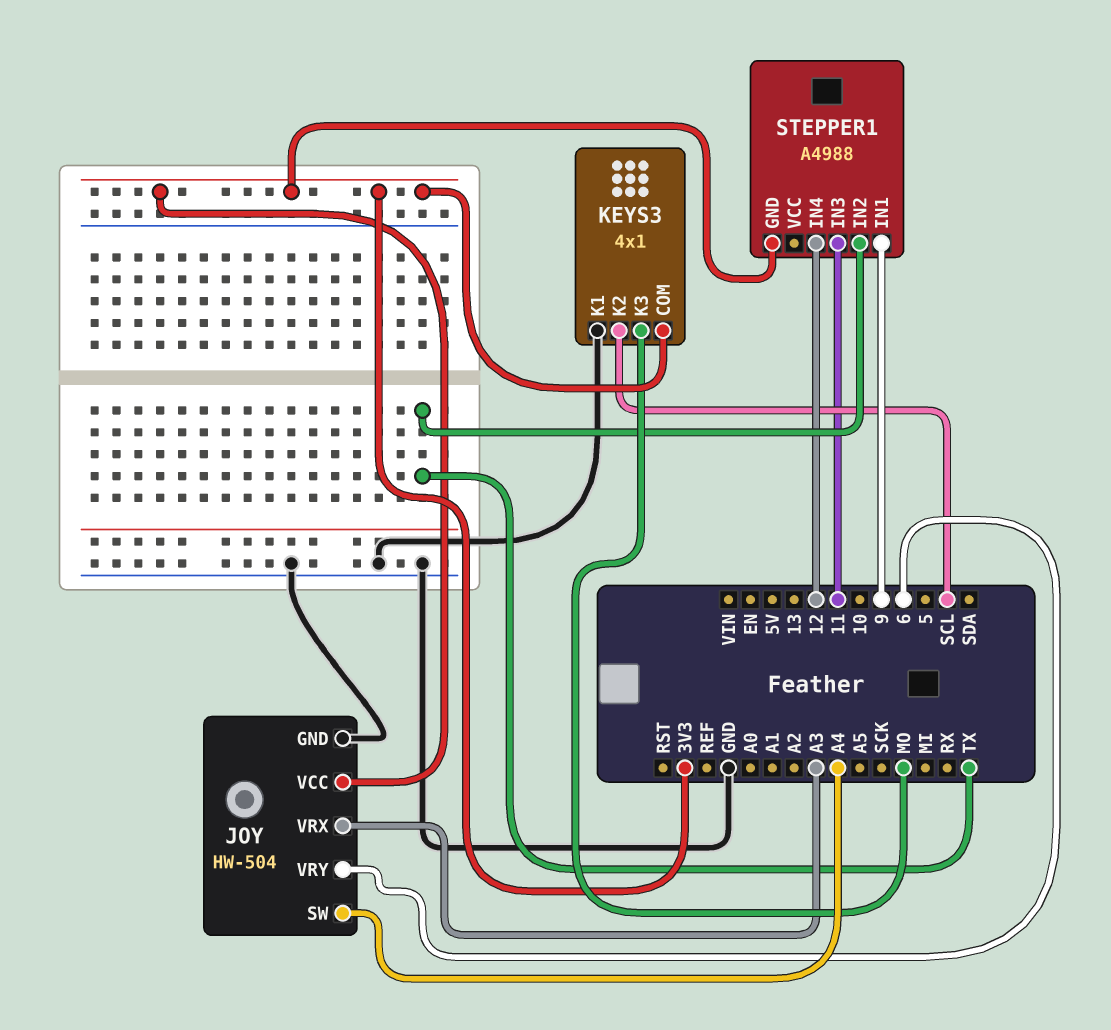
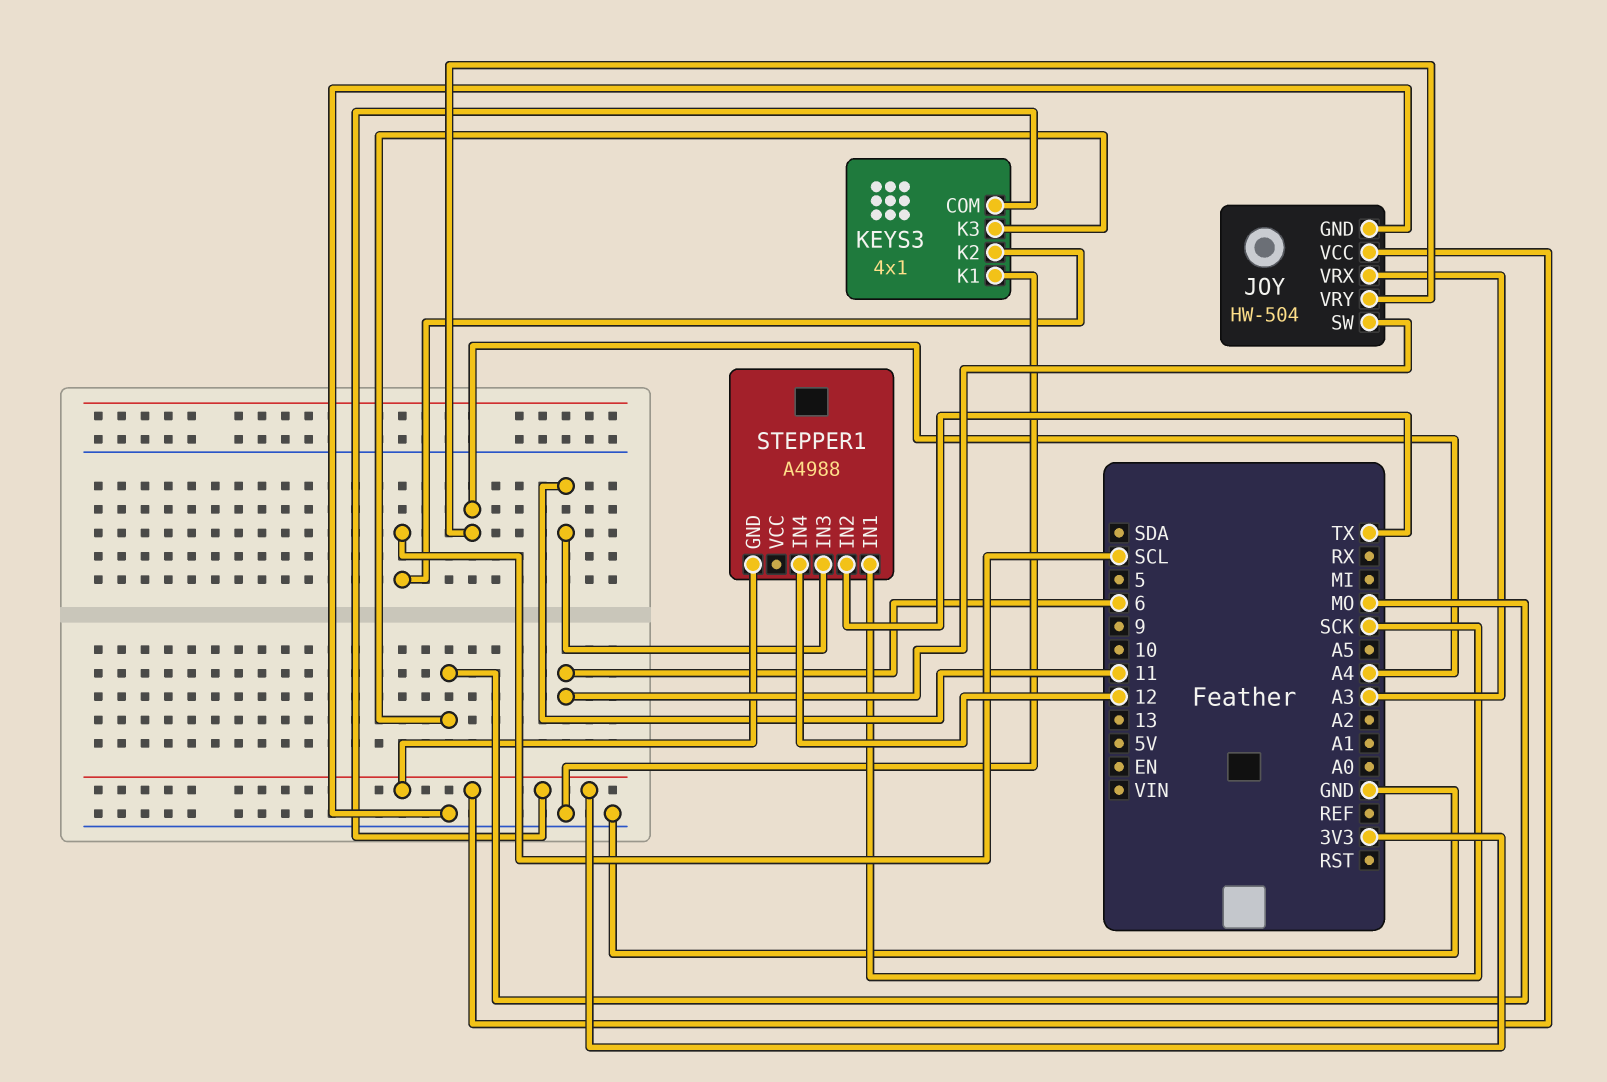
JOY pin SW: A4 -> 6
JOY pin VRY: 6 -> A4
STEPPER1 pin IN1: 9 -> SCK

